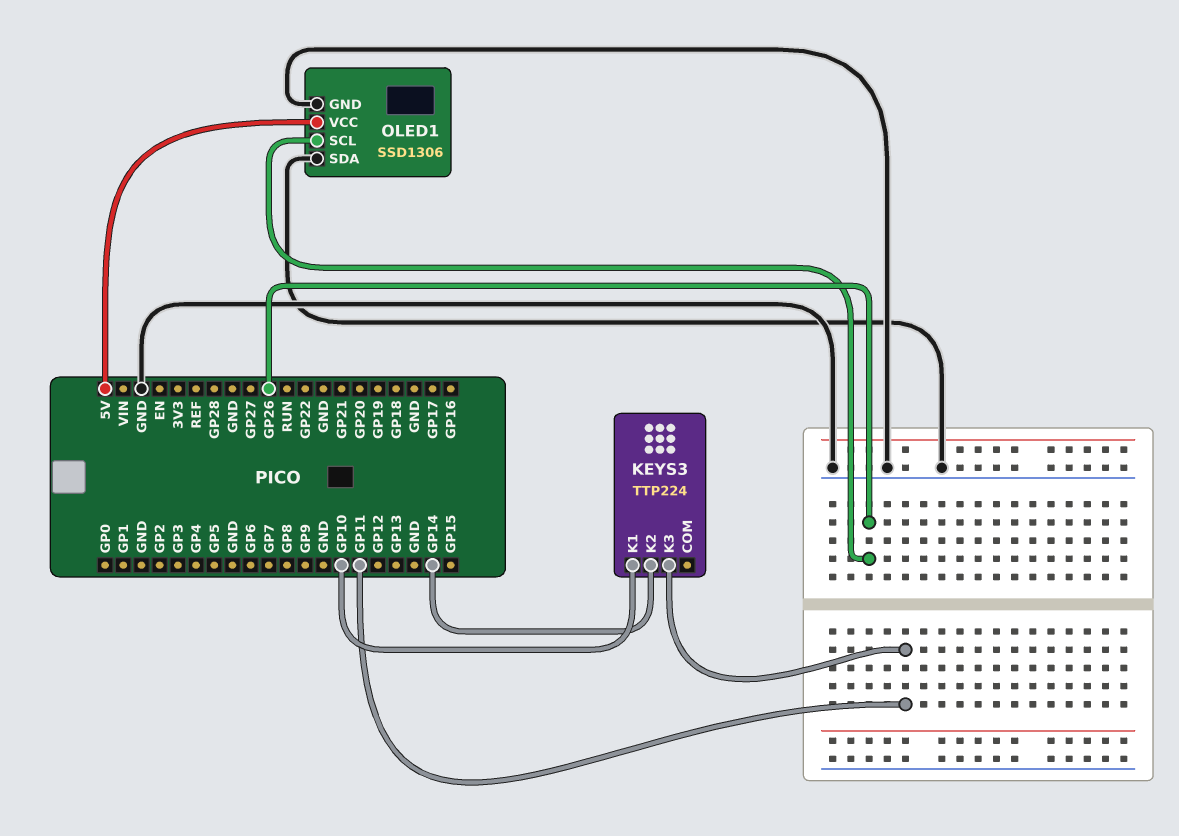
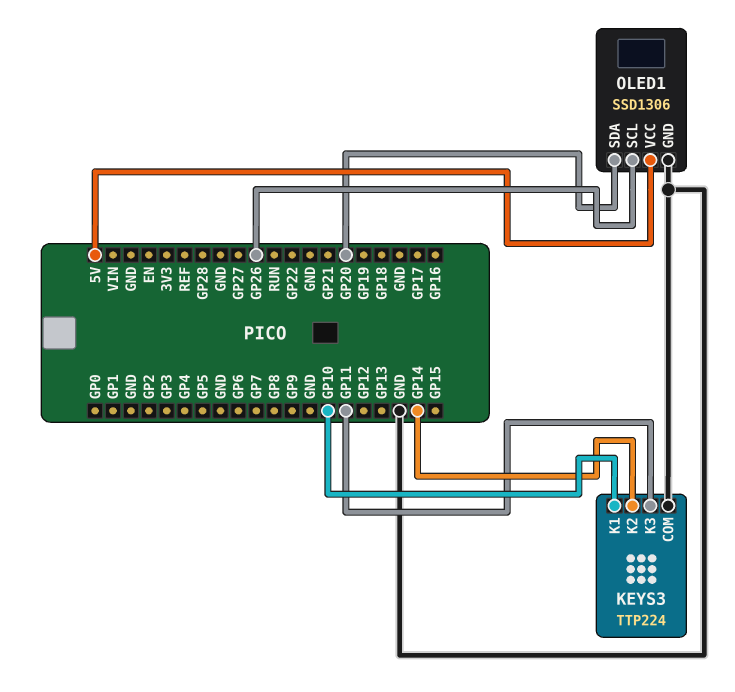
KEYS3 pin COM: none -> GND
OLED1 pin SDA: GND -> GP20

